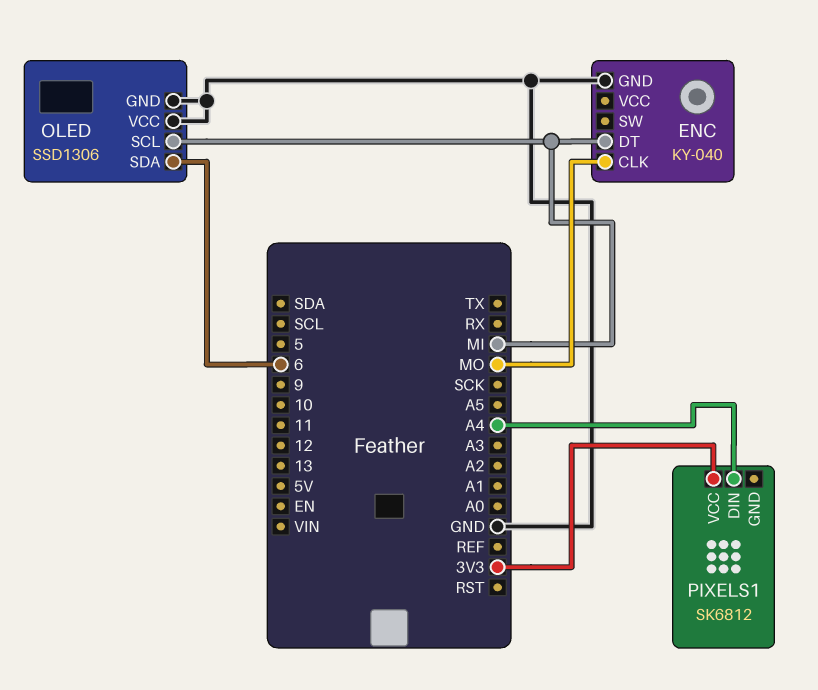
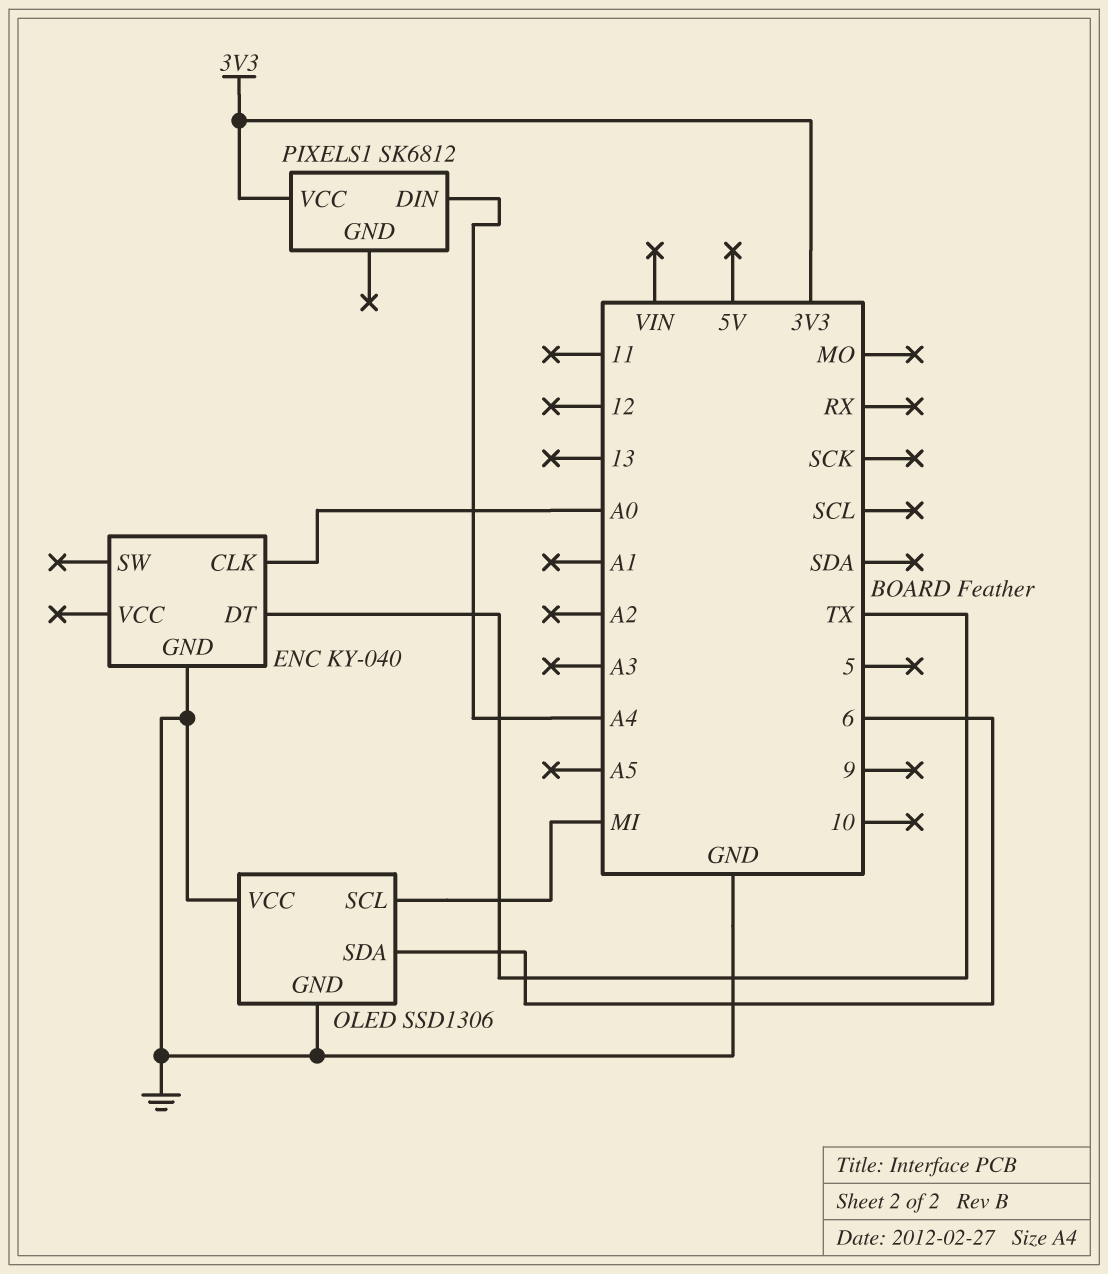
ENC pin CLK: MO -> A0
ENC pin DT: MI -> TX

